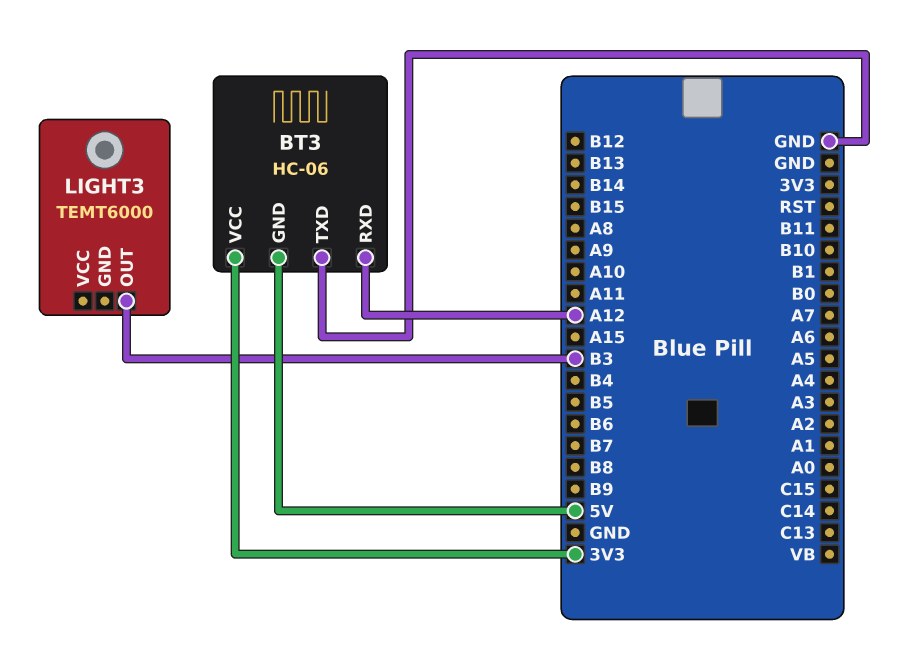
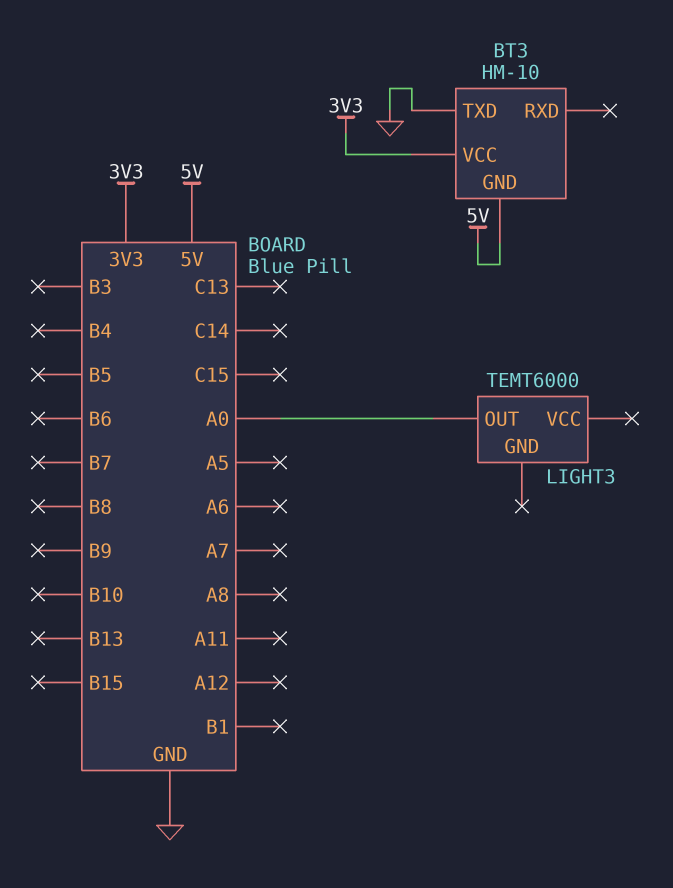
BT3: HC-06 -> HM-10
BT3 pin RXD: A12 -> none
LIGHT3 pin OUT: B3 -> A0

